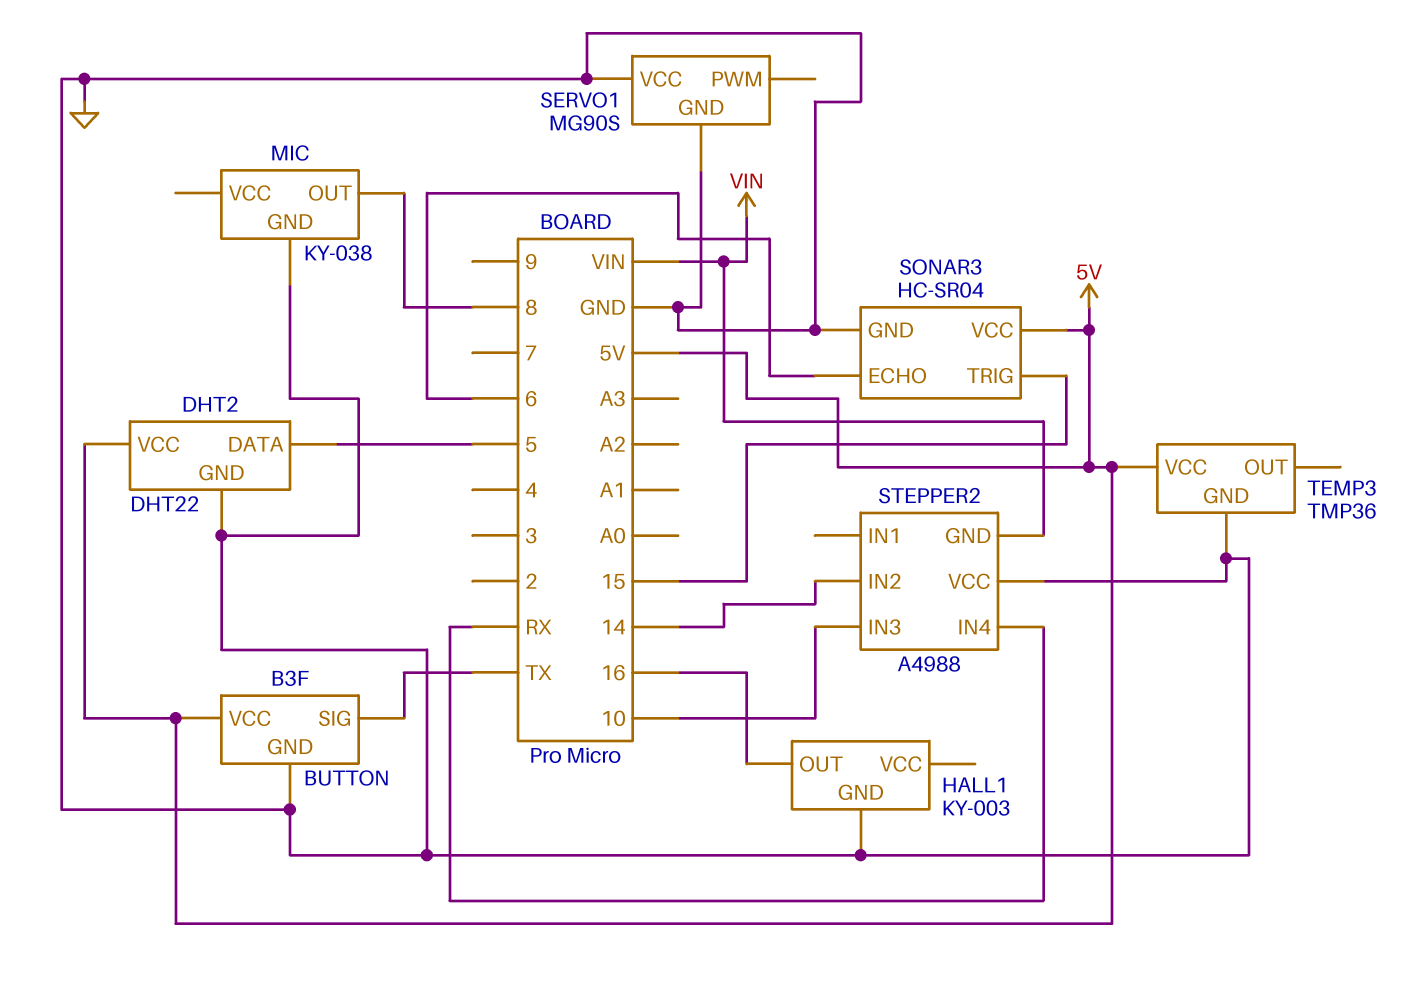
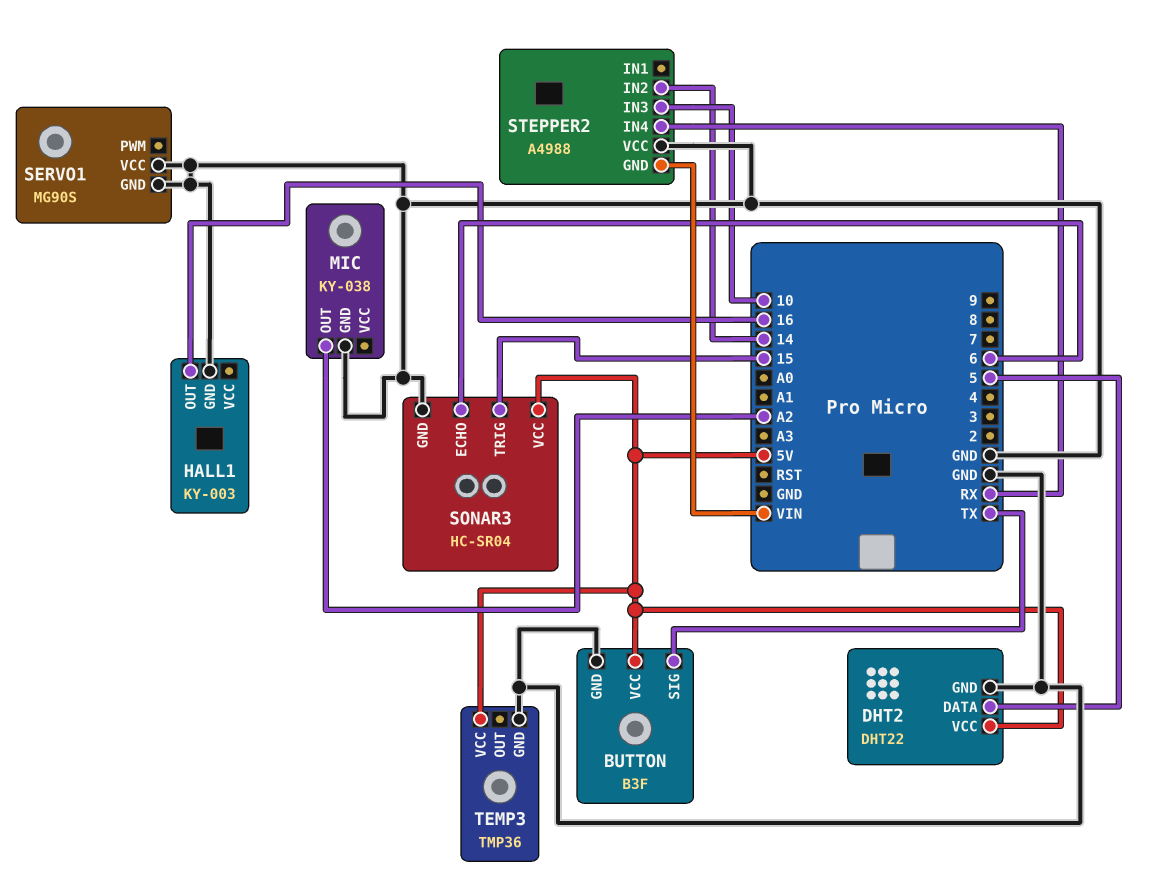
MIC pin OUT: 8 -> A2

